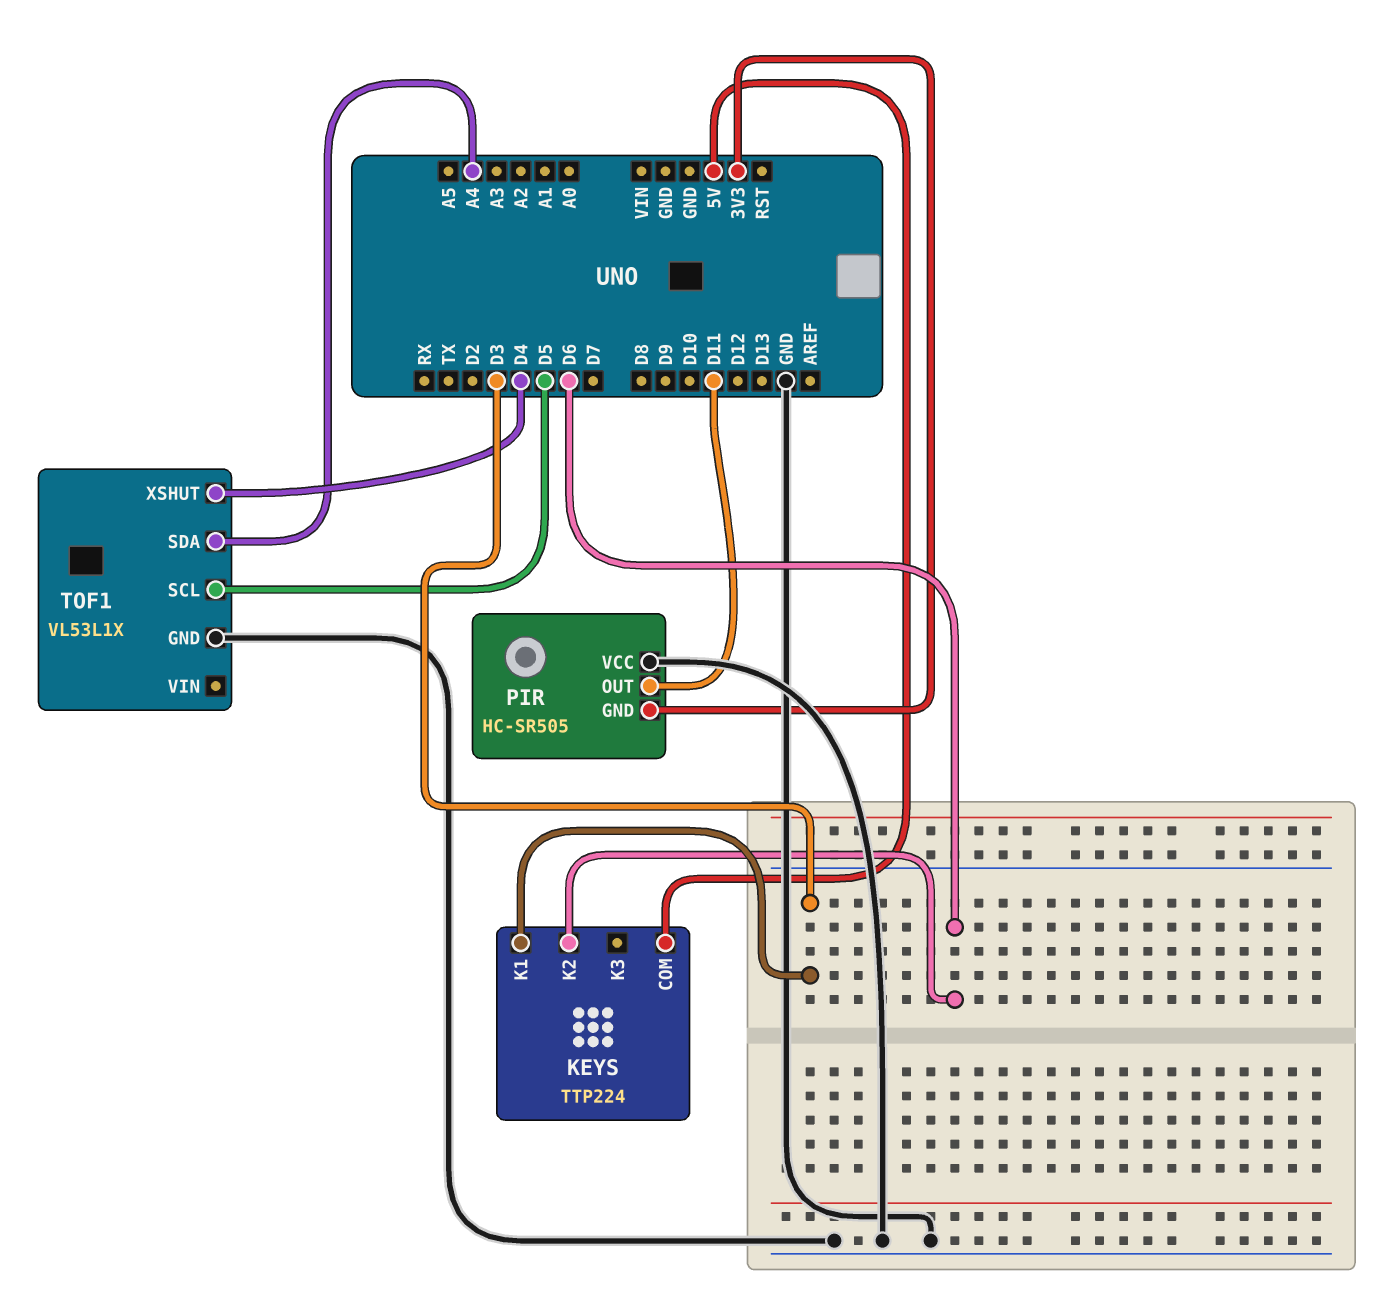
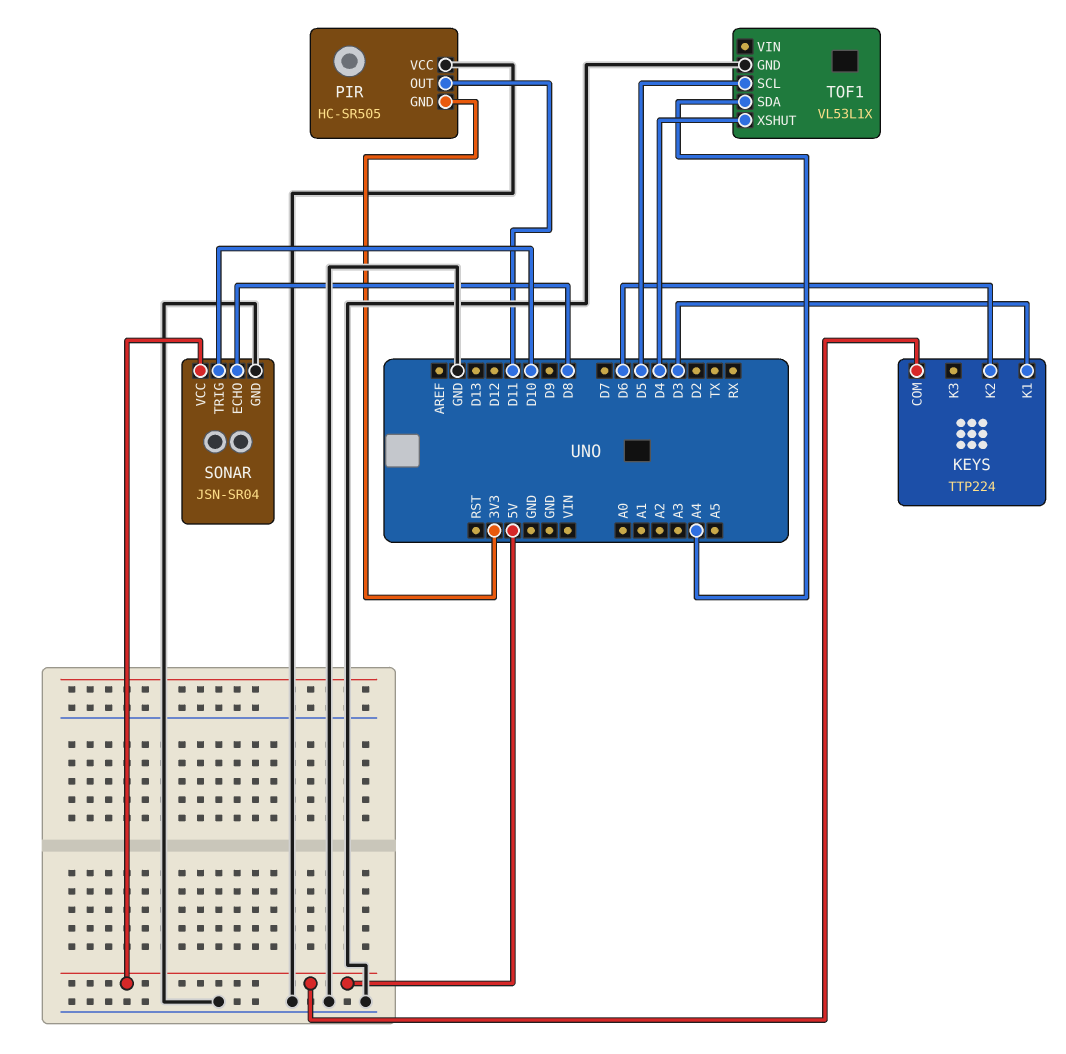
SONAR: none -> JSN-SR04
SONAR pin ECHO: none -> D8
SONAR pin GND: none -> GND
SONAR pin TRIG: none -> D10
SONAR pin VCC: none -> 5V

